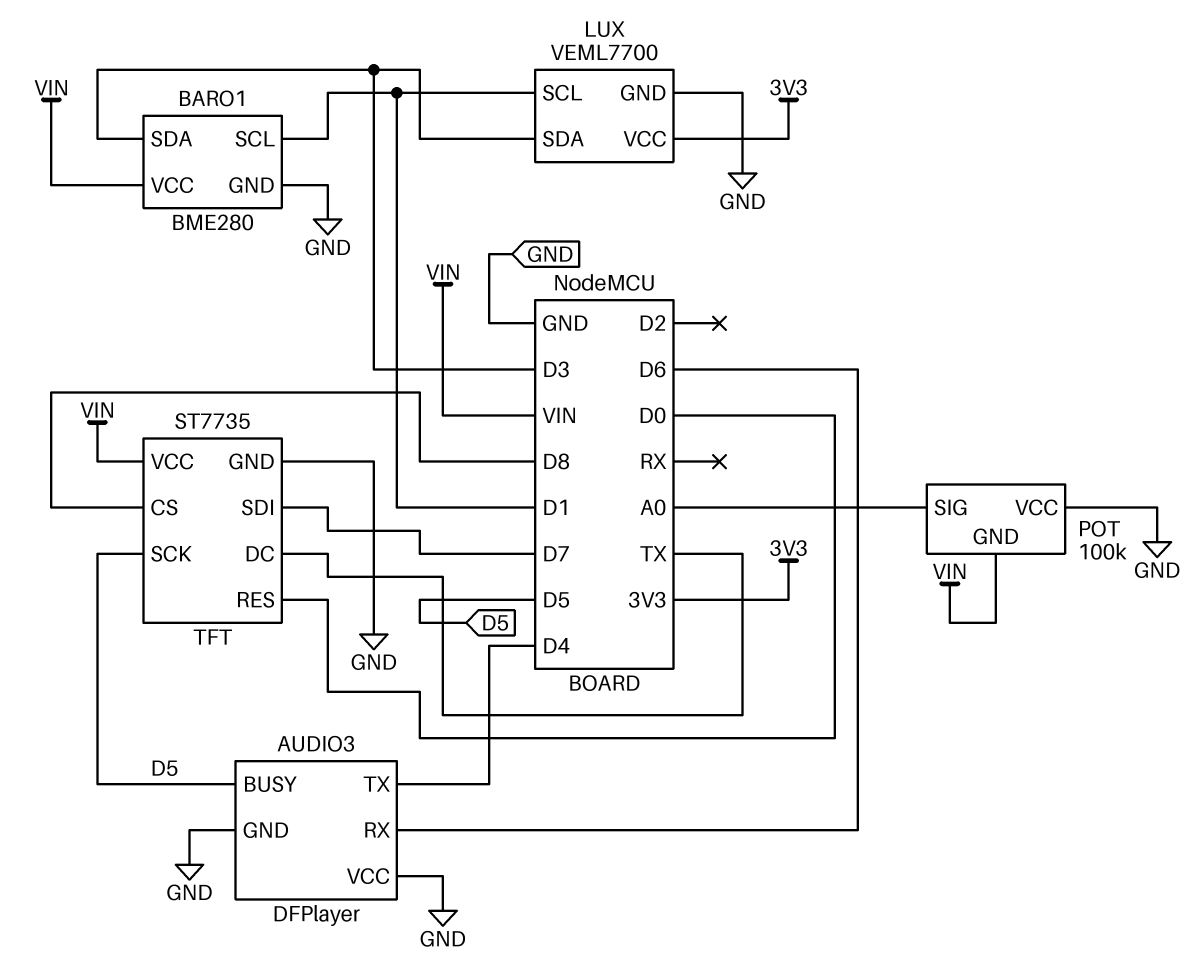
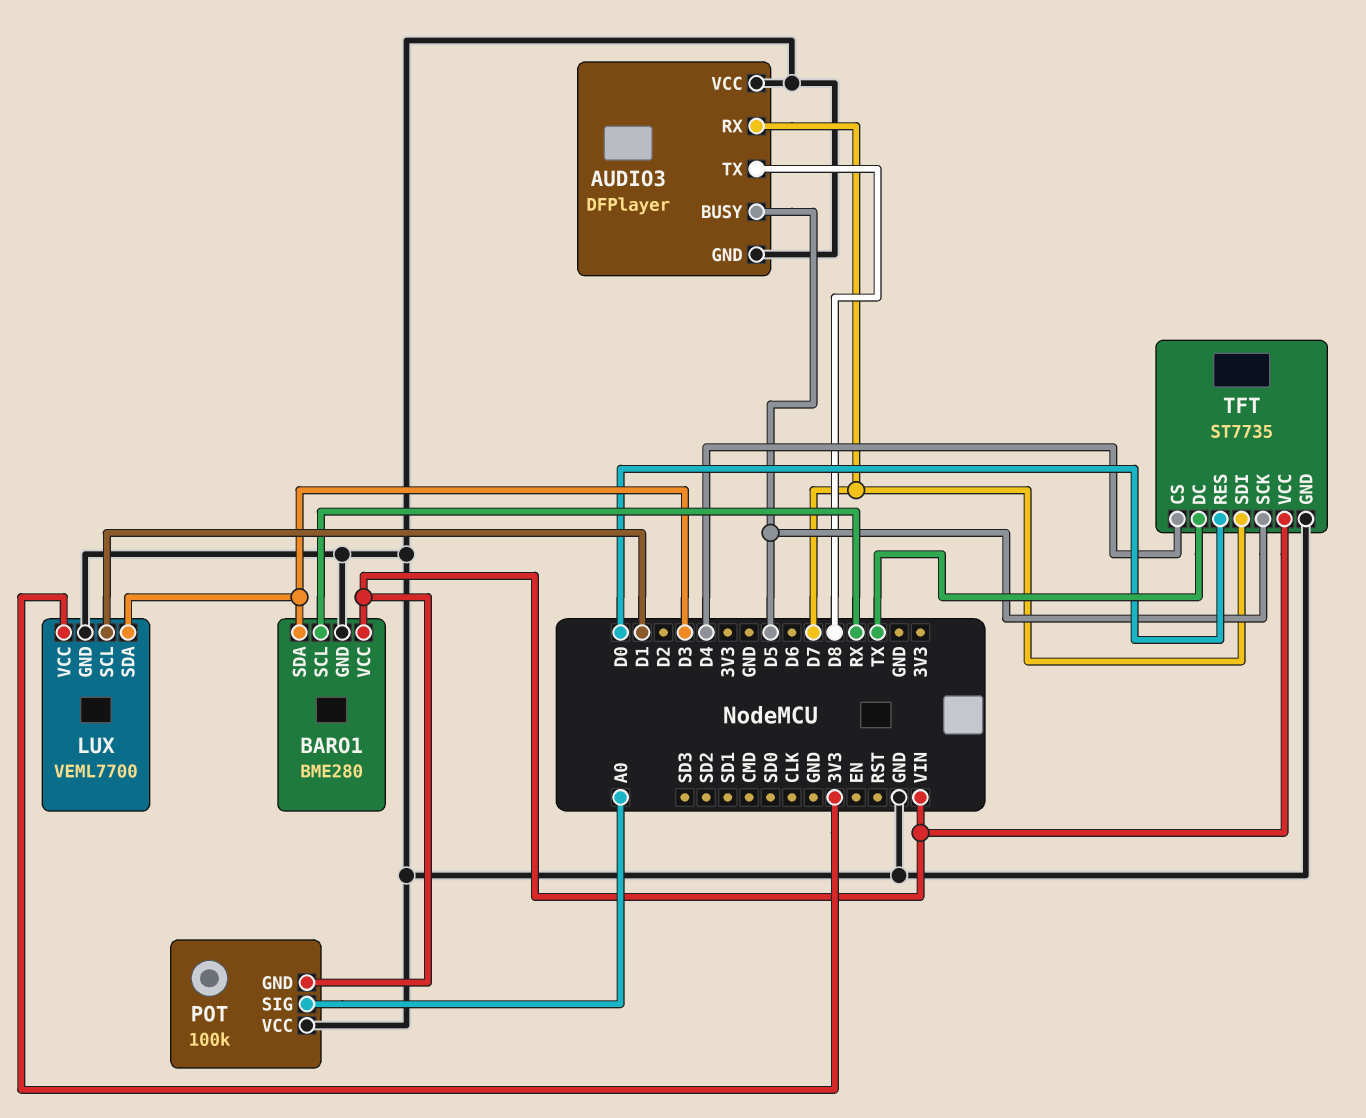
AUDIO3 pin RX: D6 -> D7
AUDIO3 pin TX: D4 -> D8
BARO1 pin SCL: D1 -> RX
TFT pin CS: D8 -> D4

